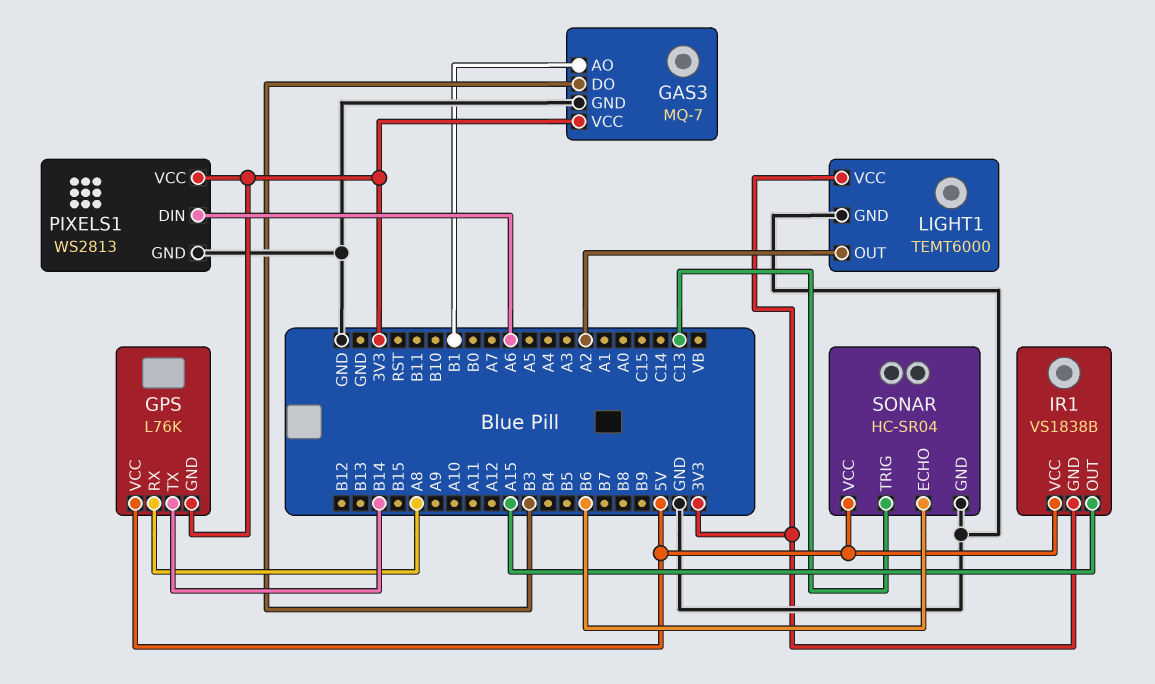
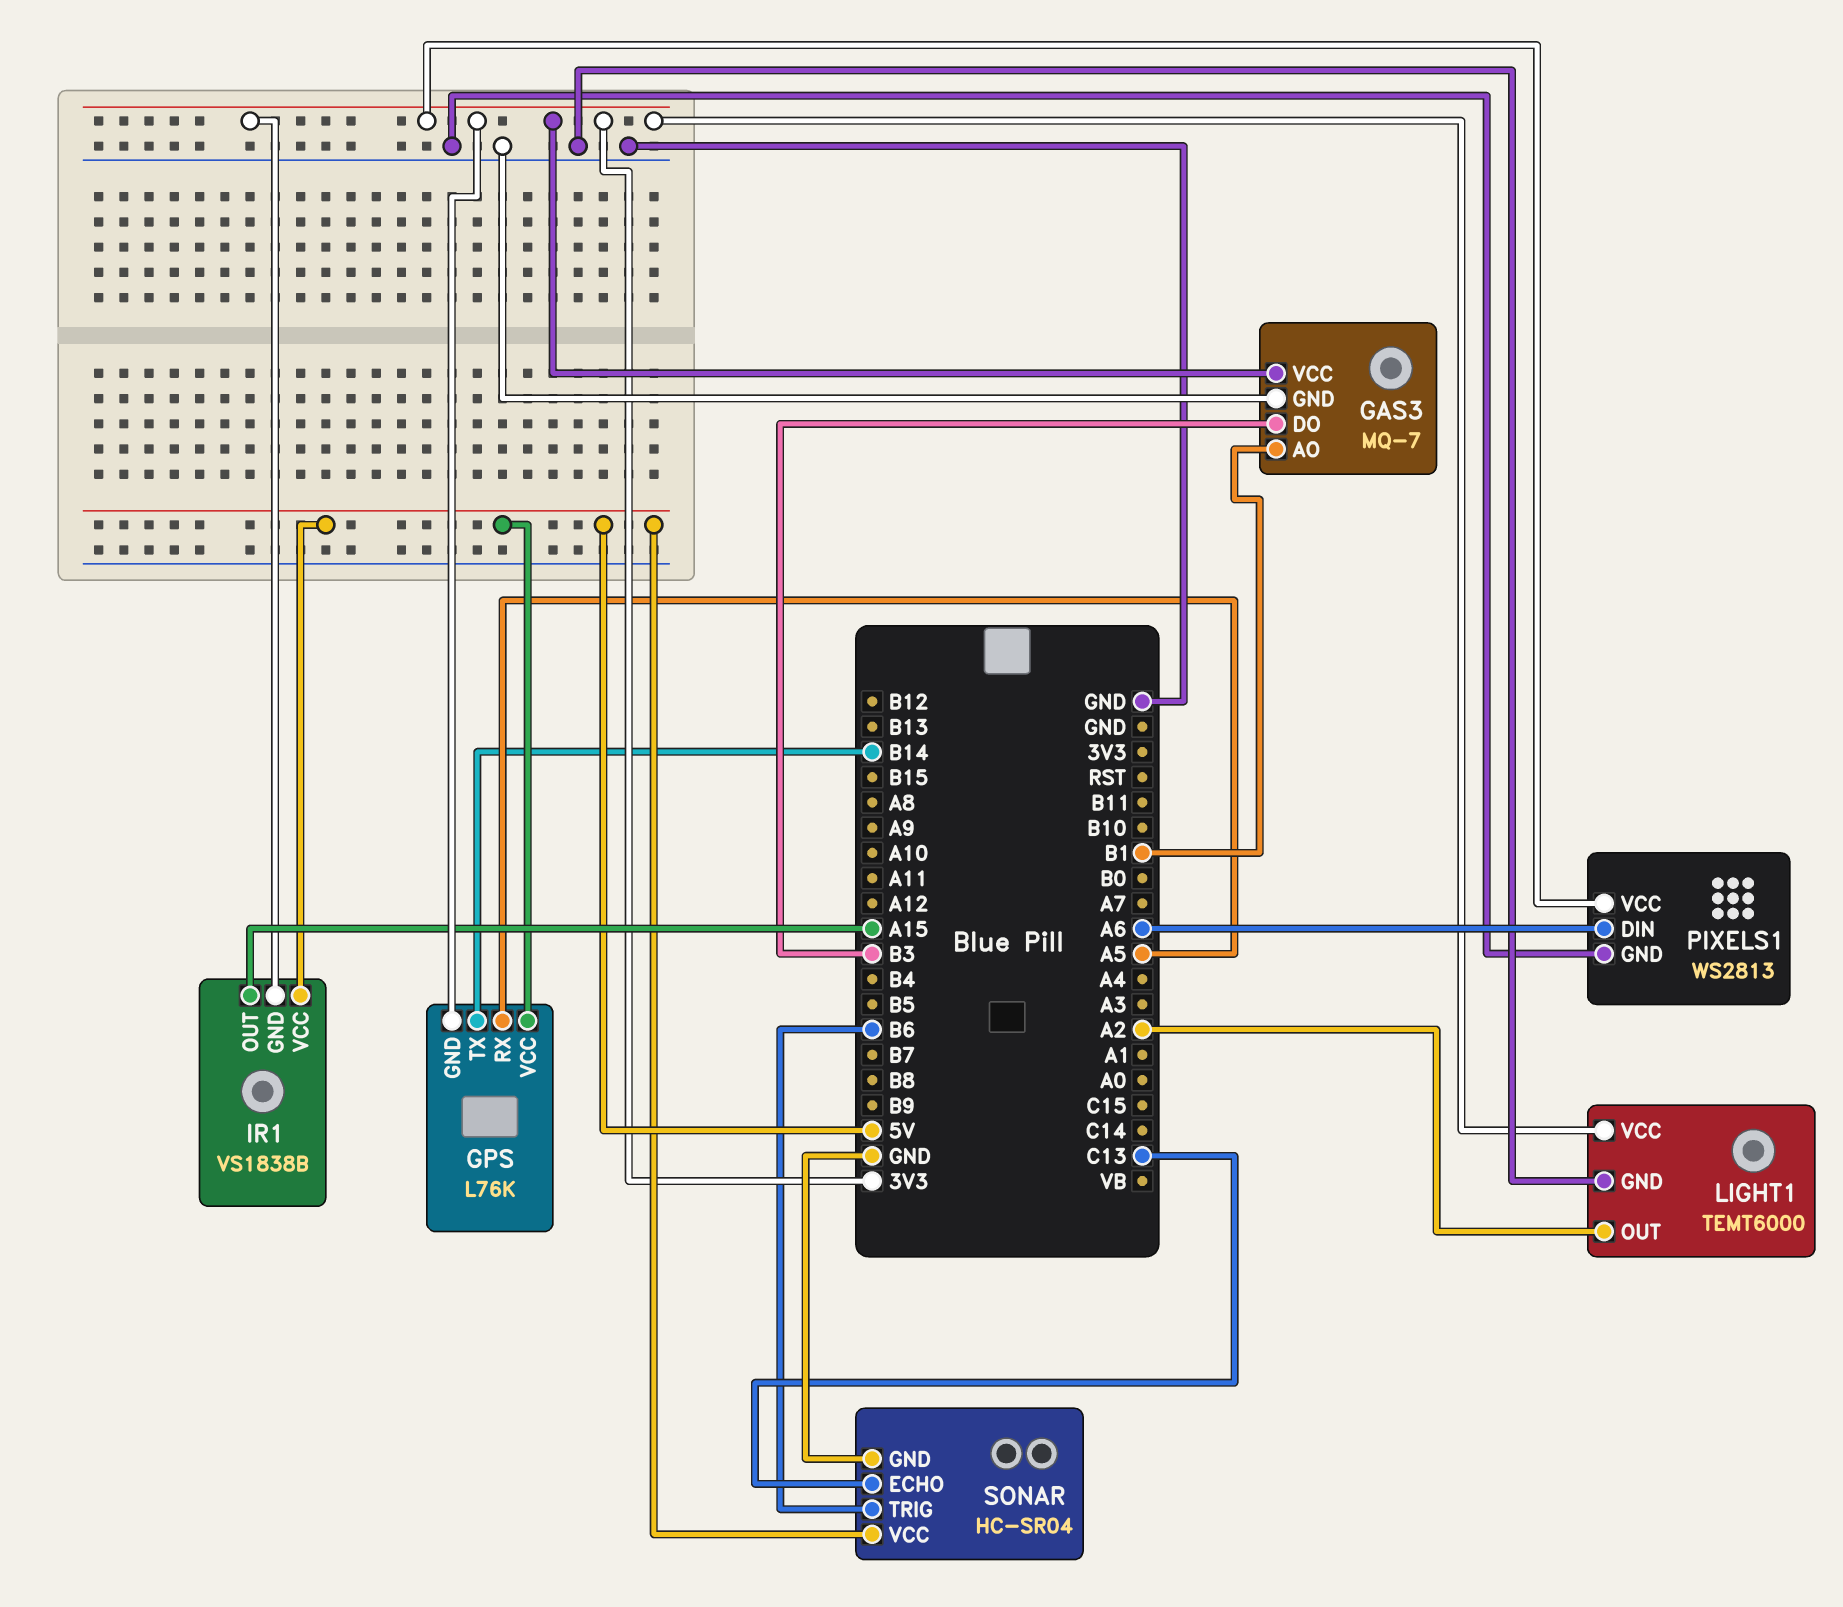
GPS pin RX: A8 -> A5
SONAR pin ECHO: B6 -> C13
SONAR pin TRIG: C13 -> B6

